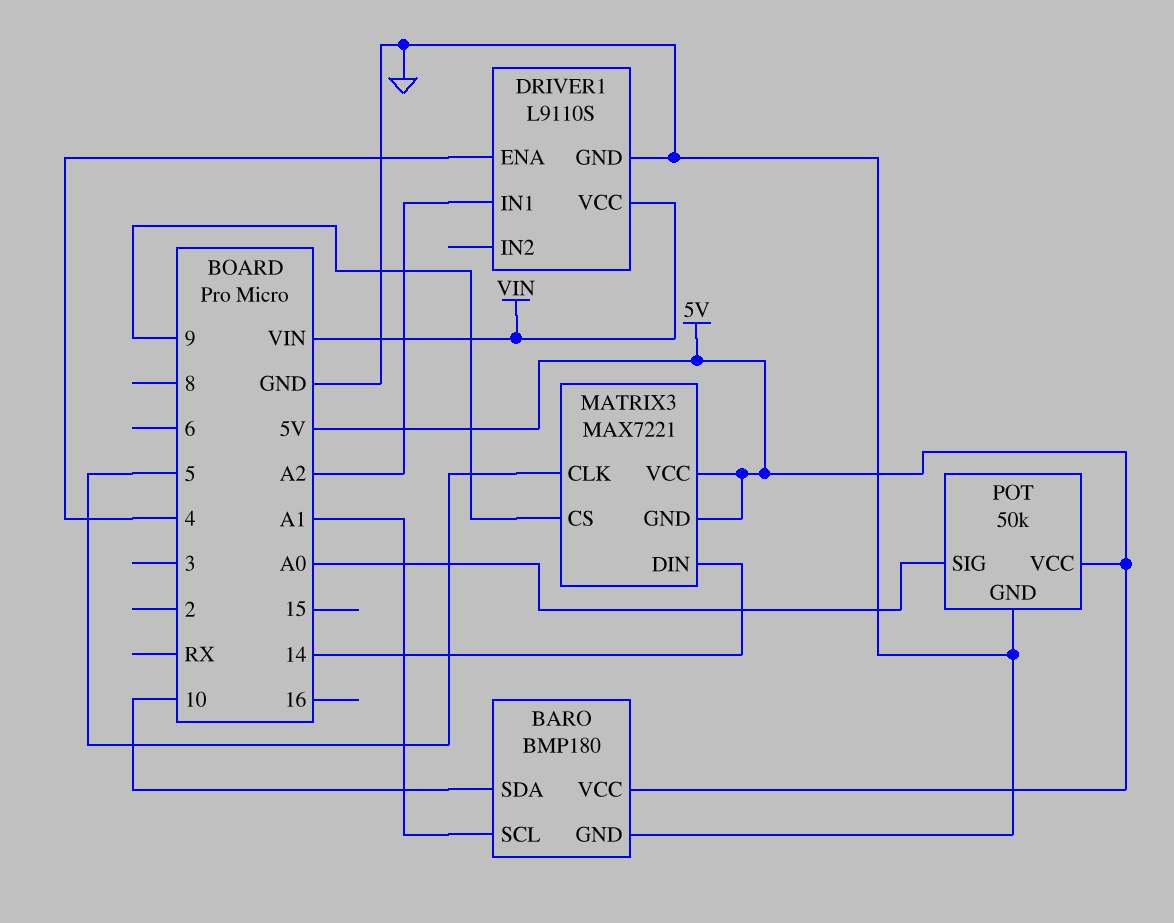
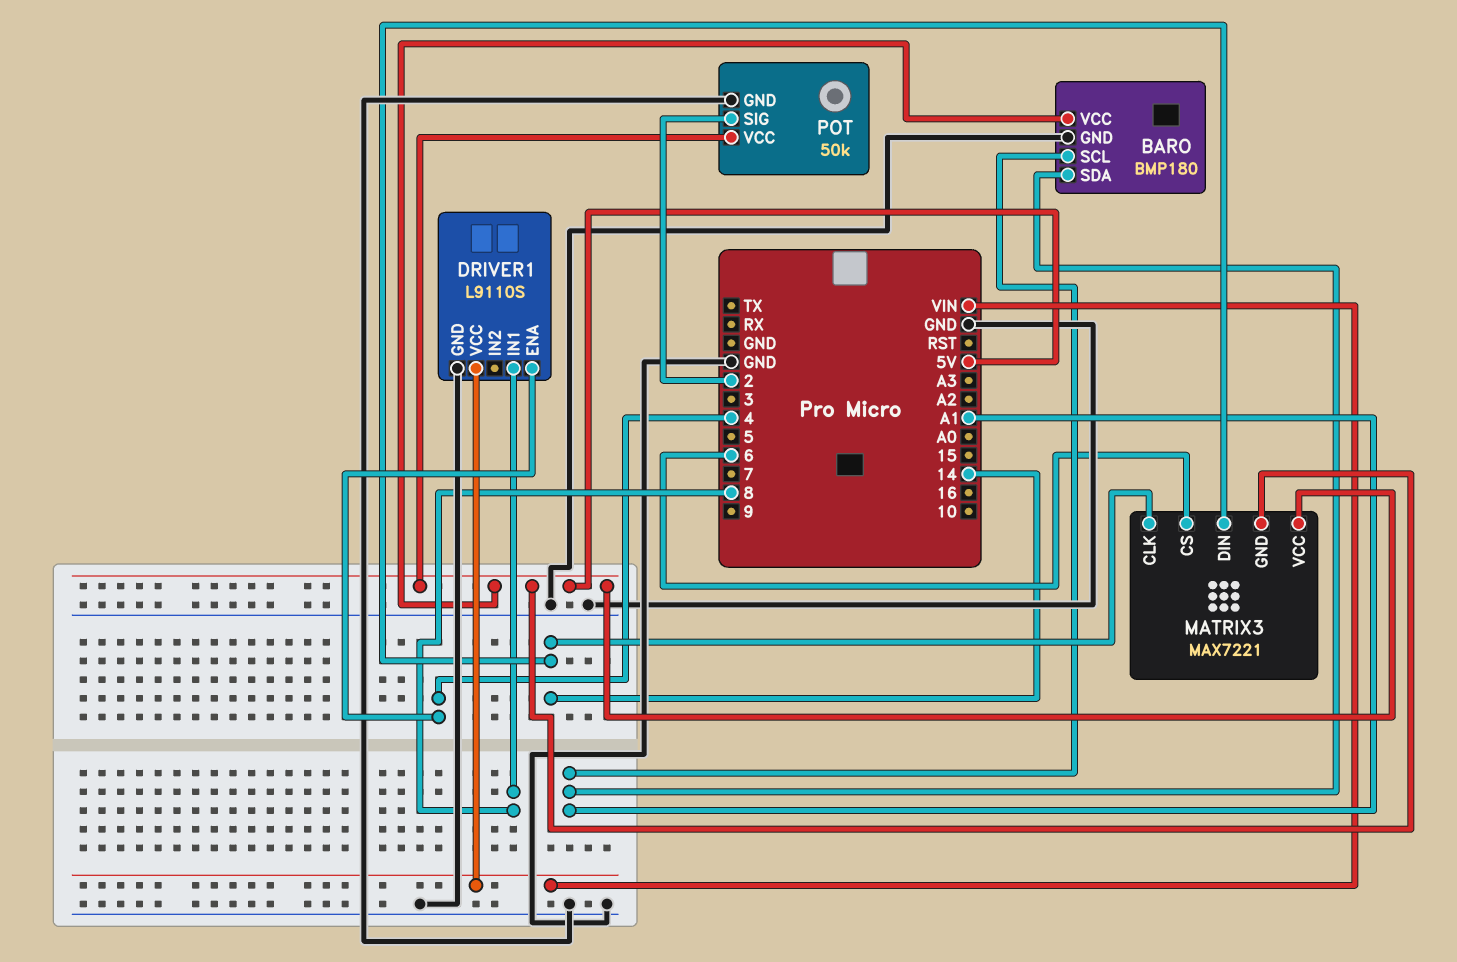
BARO pin SDA: 10 -> A1
DRIVER1 pin IN1: A2 -> 8
MATRIX3 pin CLK: 5 -> 14
MATRIX3 pin CS: 9 -> 6
POT pin SIG: A0 -> 2

